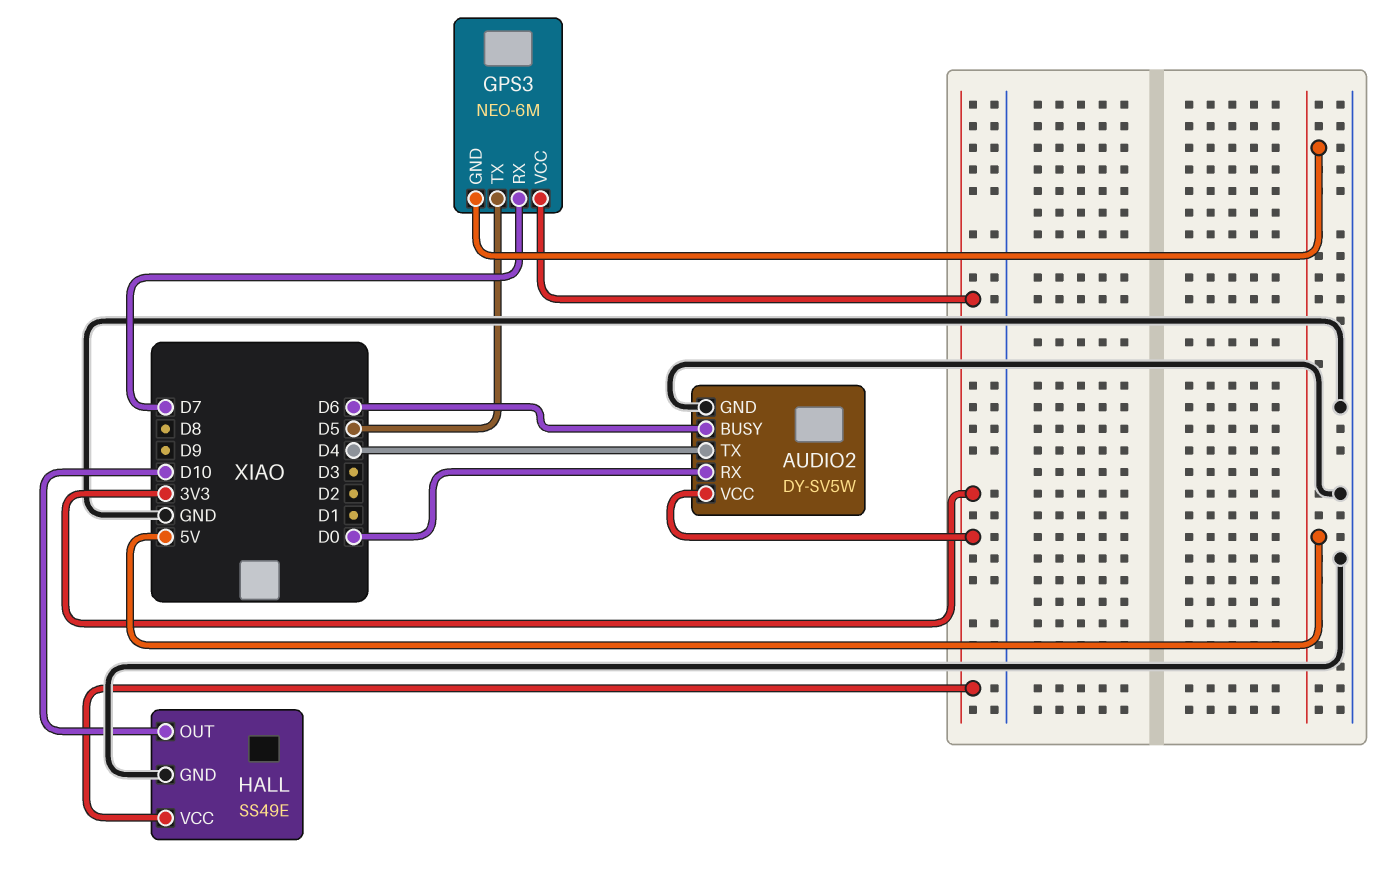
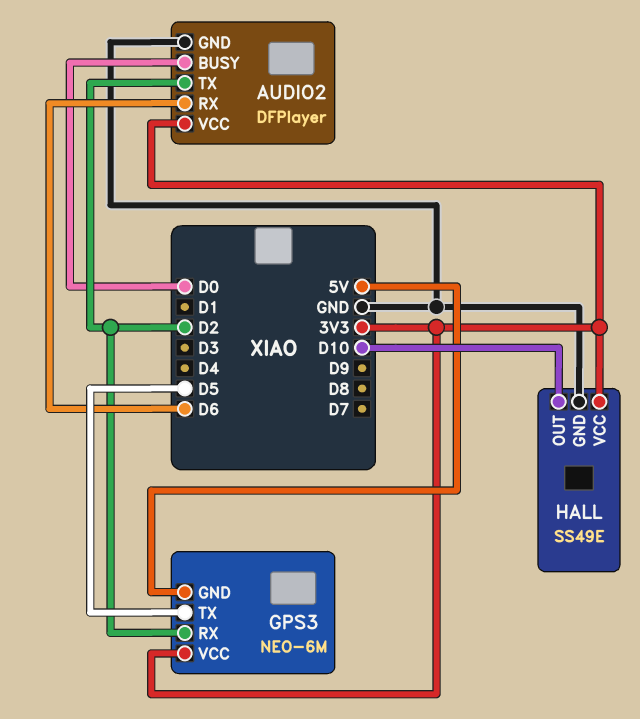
AUDIO2: DY-SV5W -> DFPlayer
AUDIO2 pin BUSY: D6 -> D0
AUDIO2 pin RX: D0 -> D6
AUDIO2 pin TX: D4 -> D2
GPS3 pin RX: D7 -> D2

